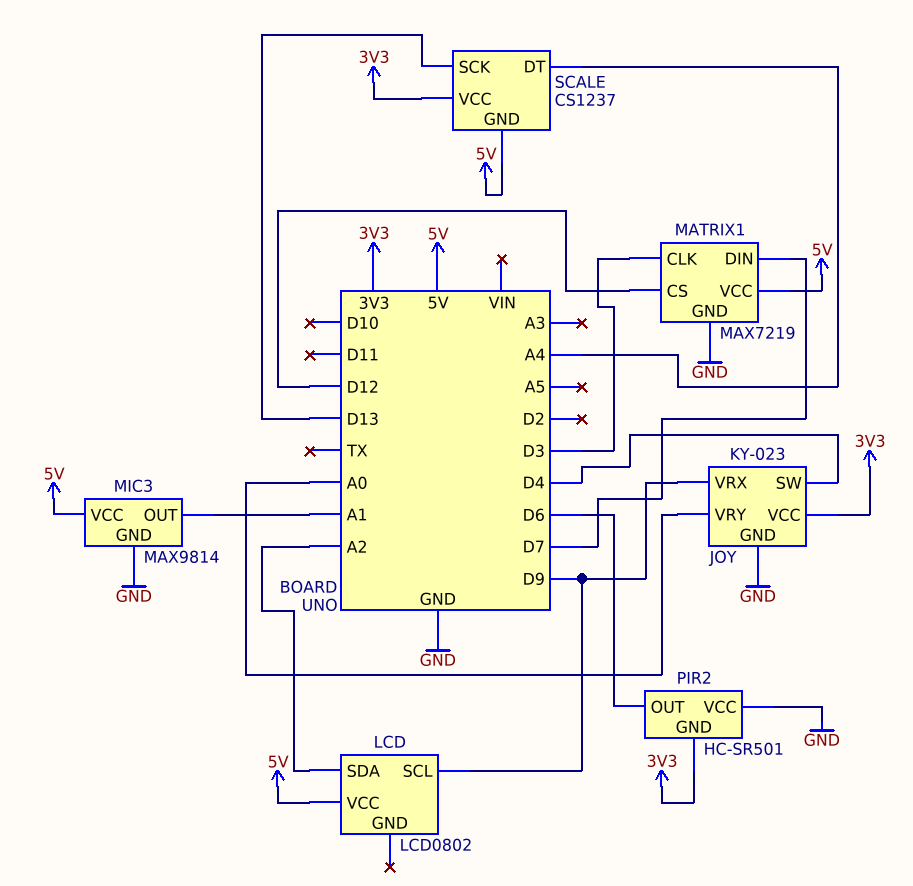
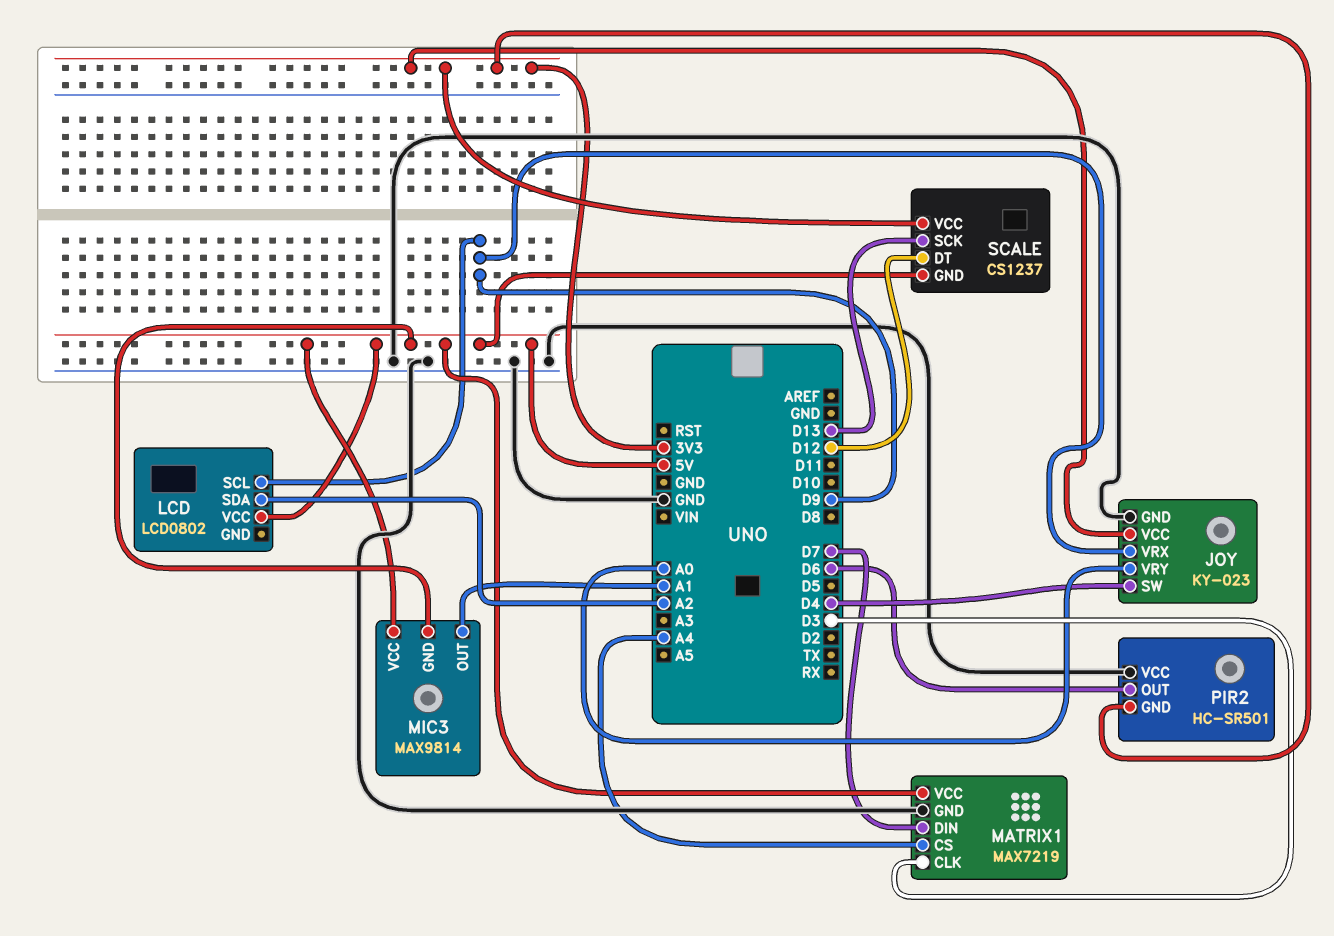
MATRIX1 pin CS: D12 -> A4
MIC3 pin GND: GND -> 5V
SCALE pin DT: A4 -> D12

